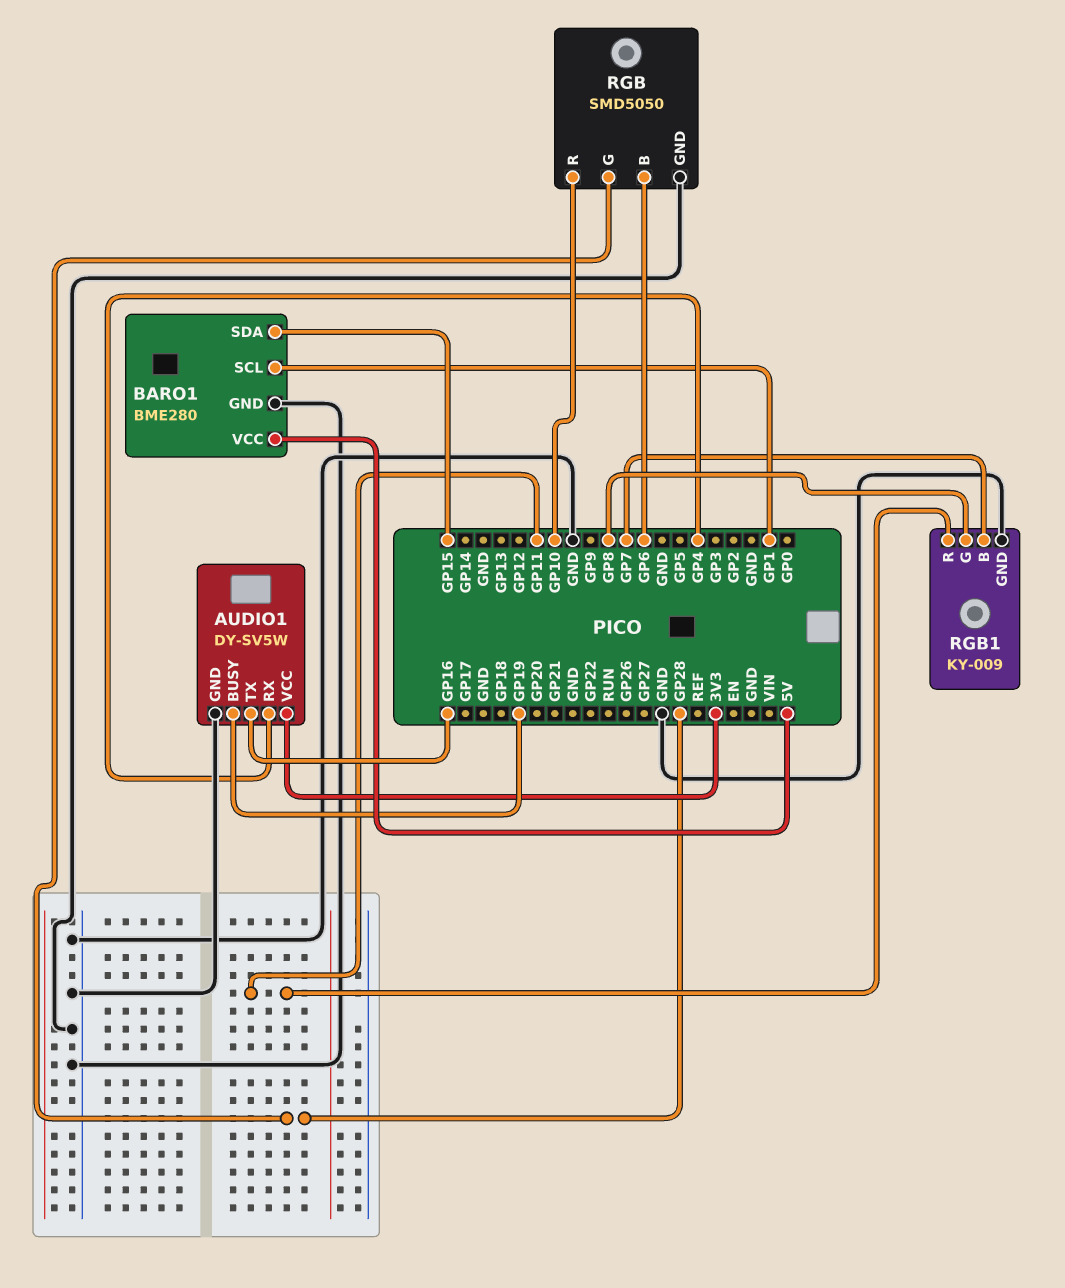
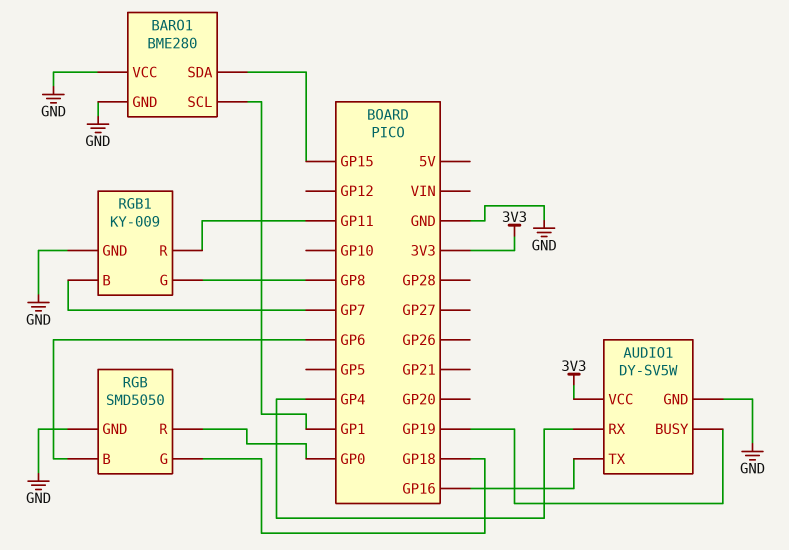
BARO1 pin VCC: 5V -> GND
RGB pin G: GP28 -> GP18
RGB pin R: GP10 -> GP0

